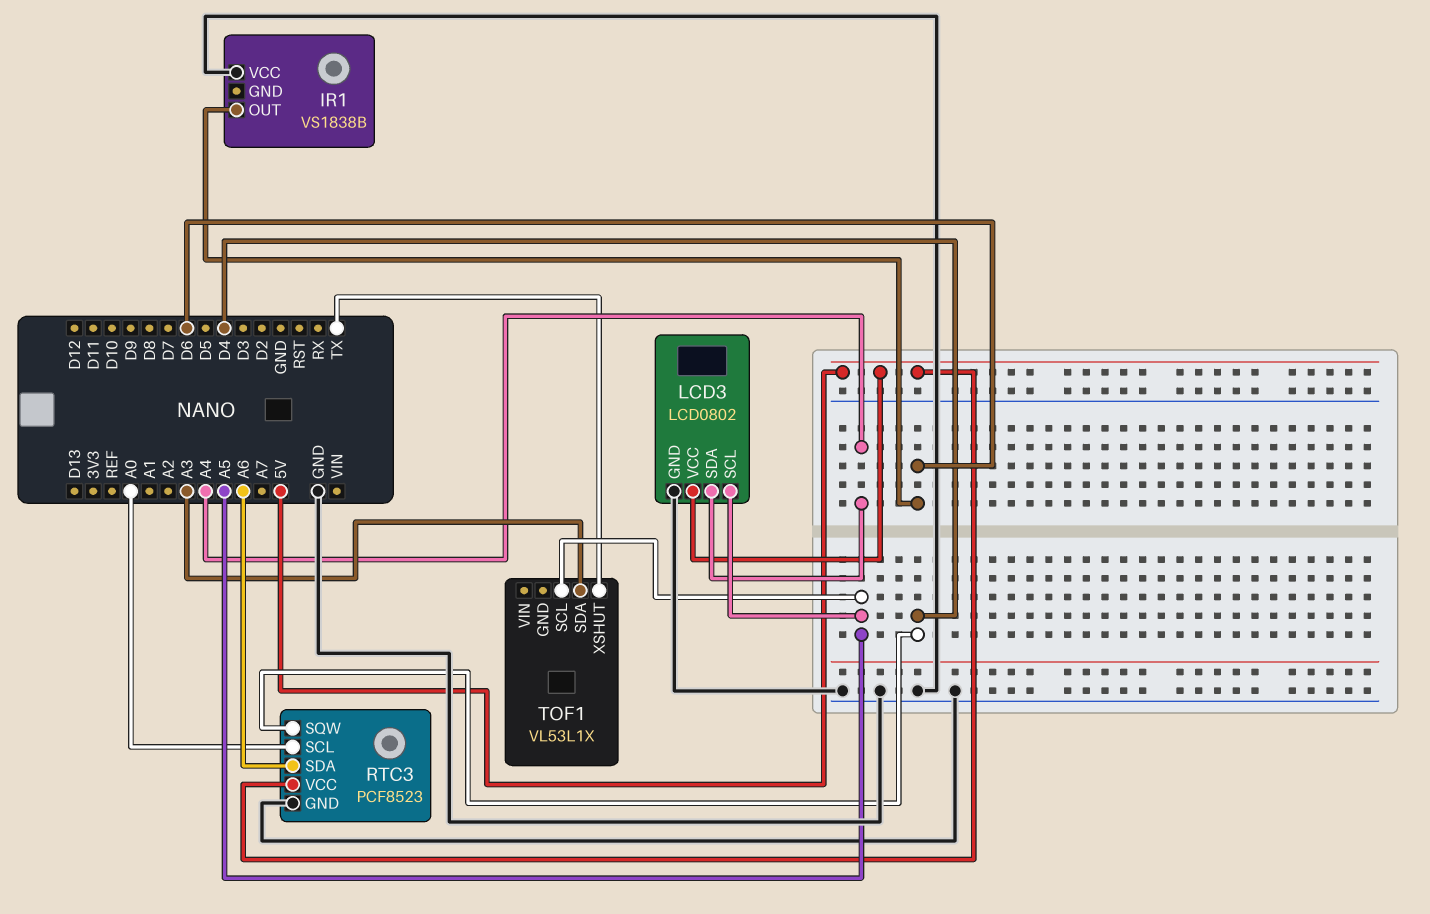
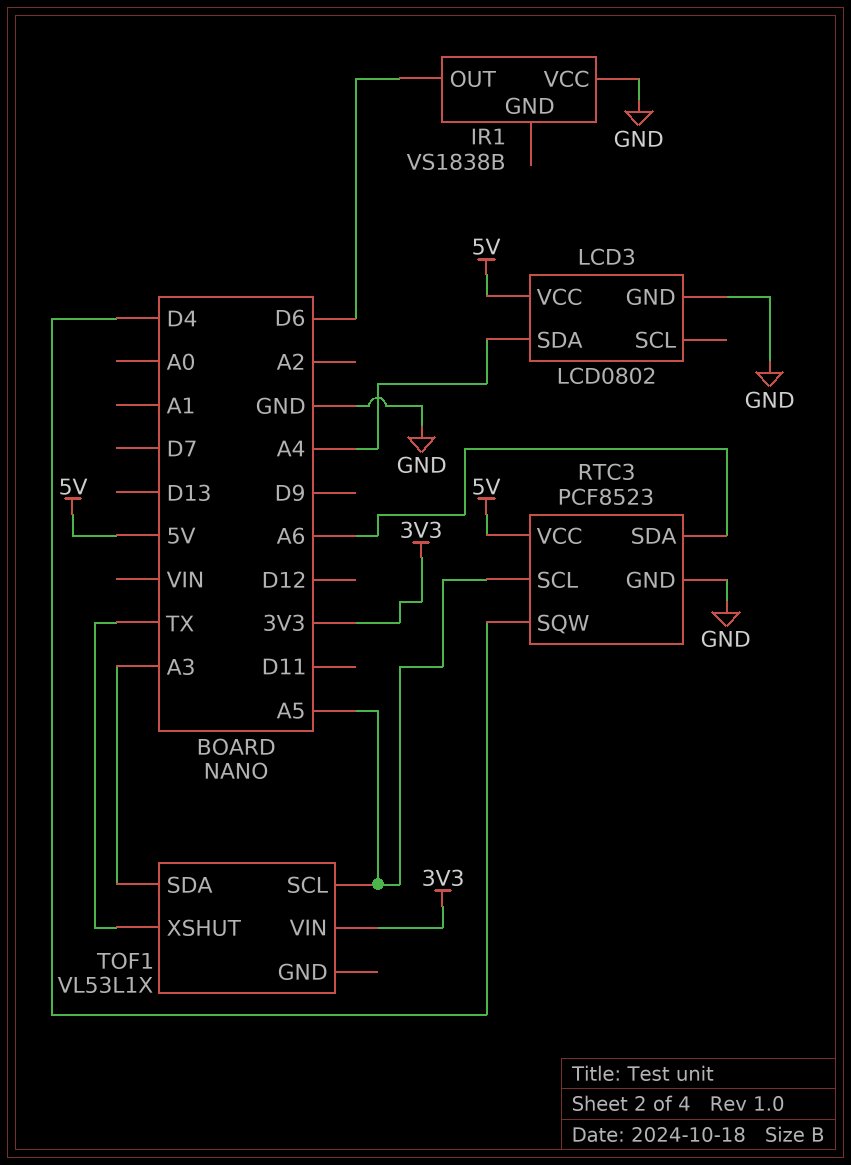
LCD3 pin SCL: A5 -> none
RTC3 pin SCL: A0 -> A5
TOF1 pin VIN: none -> 3V3

